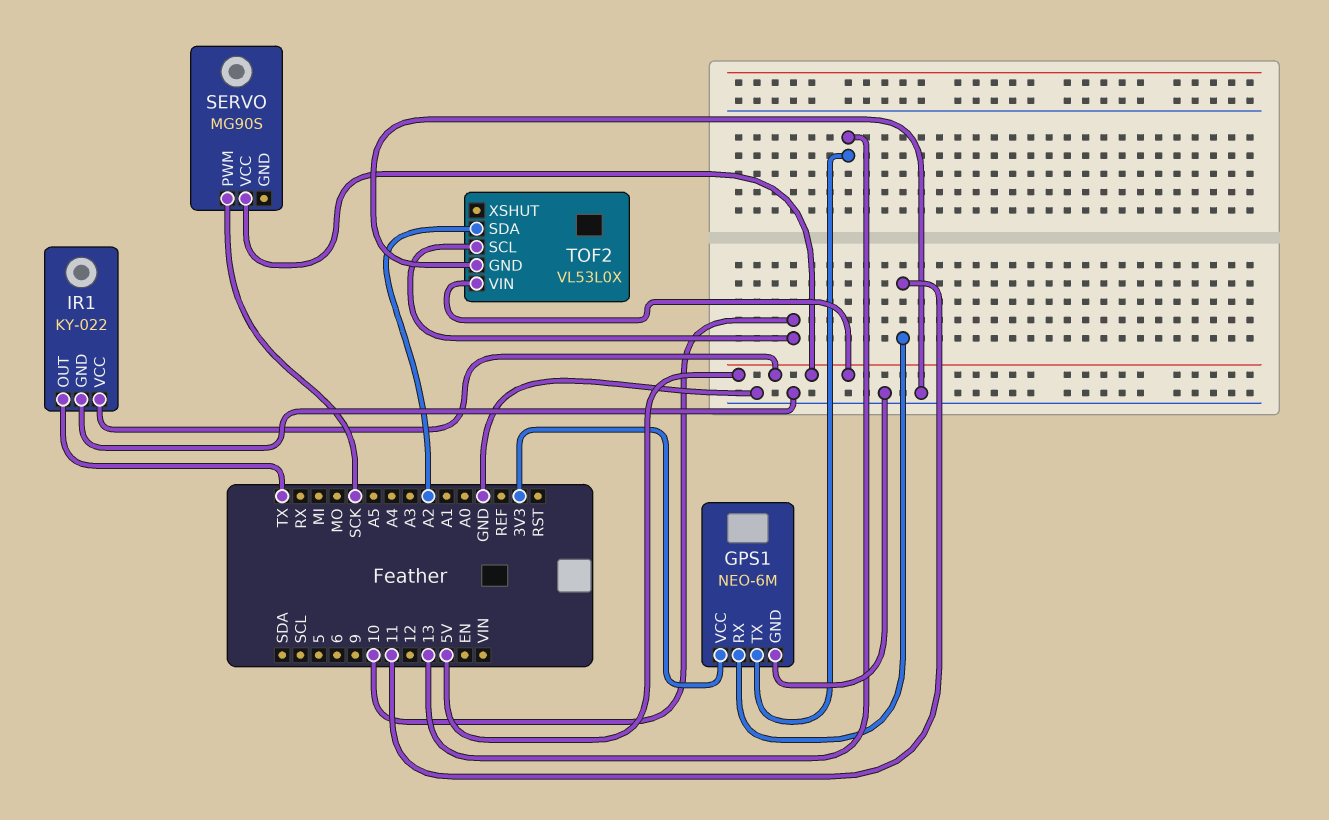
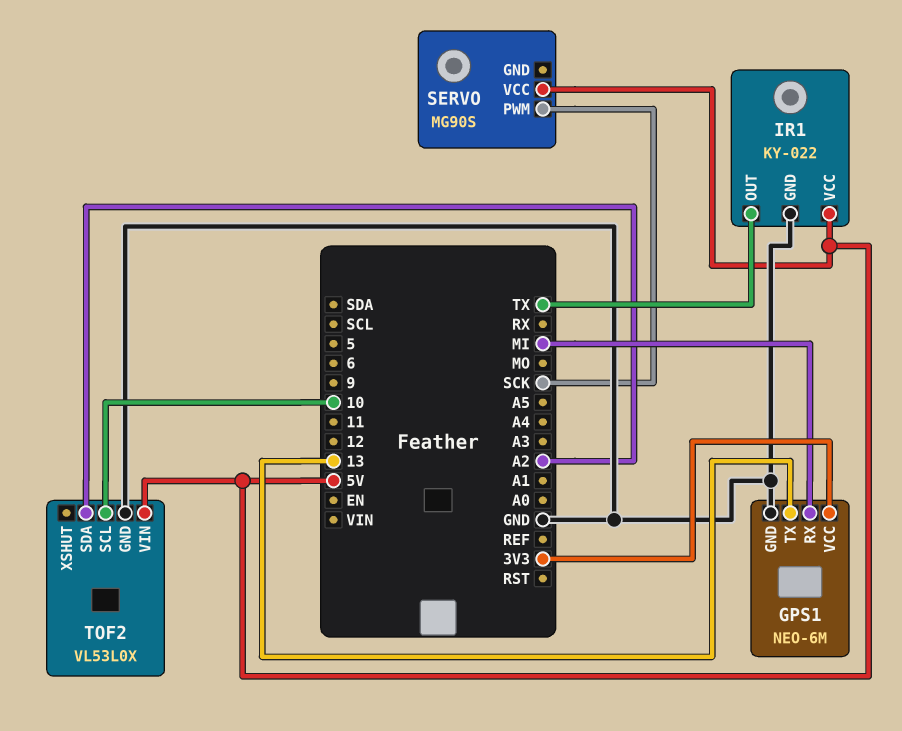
GPS1 pin RX: 11 -> MI

